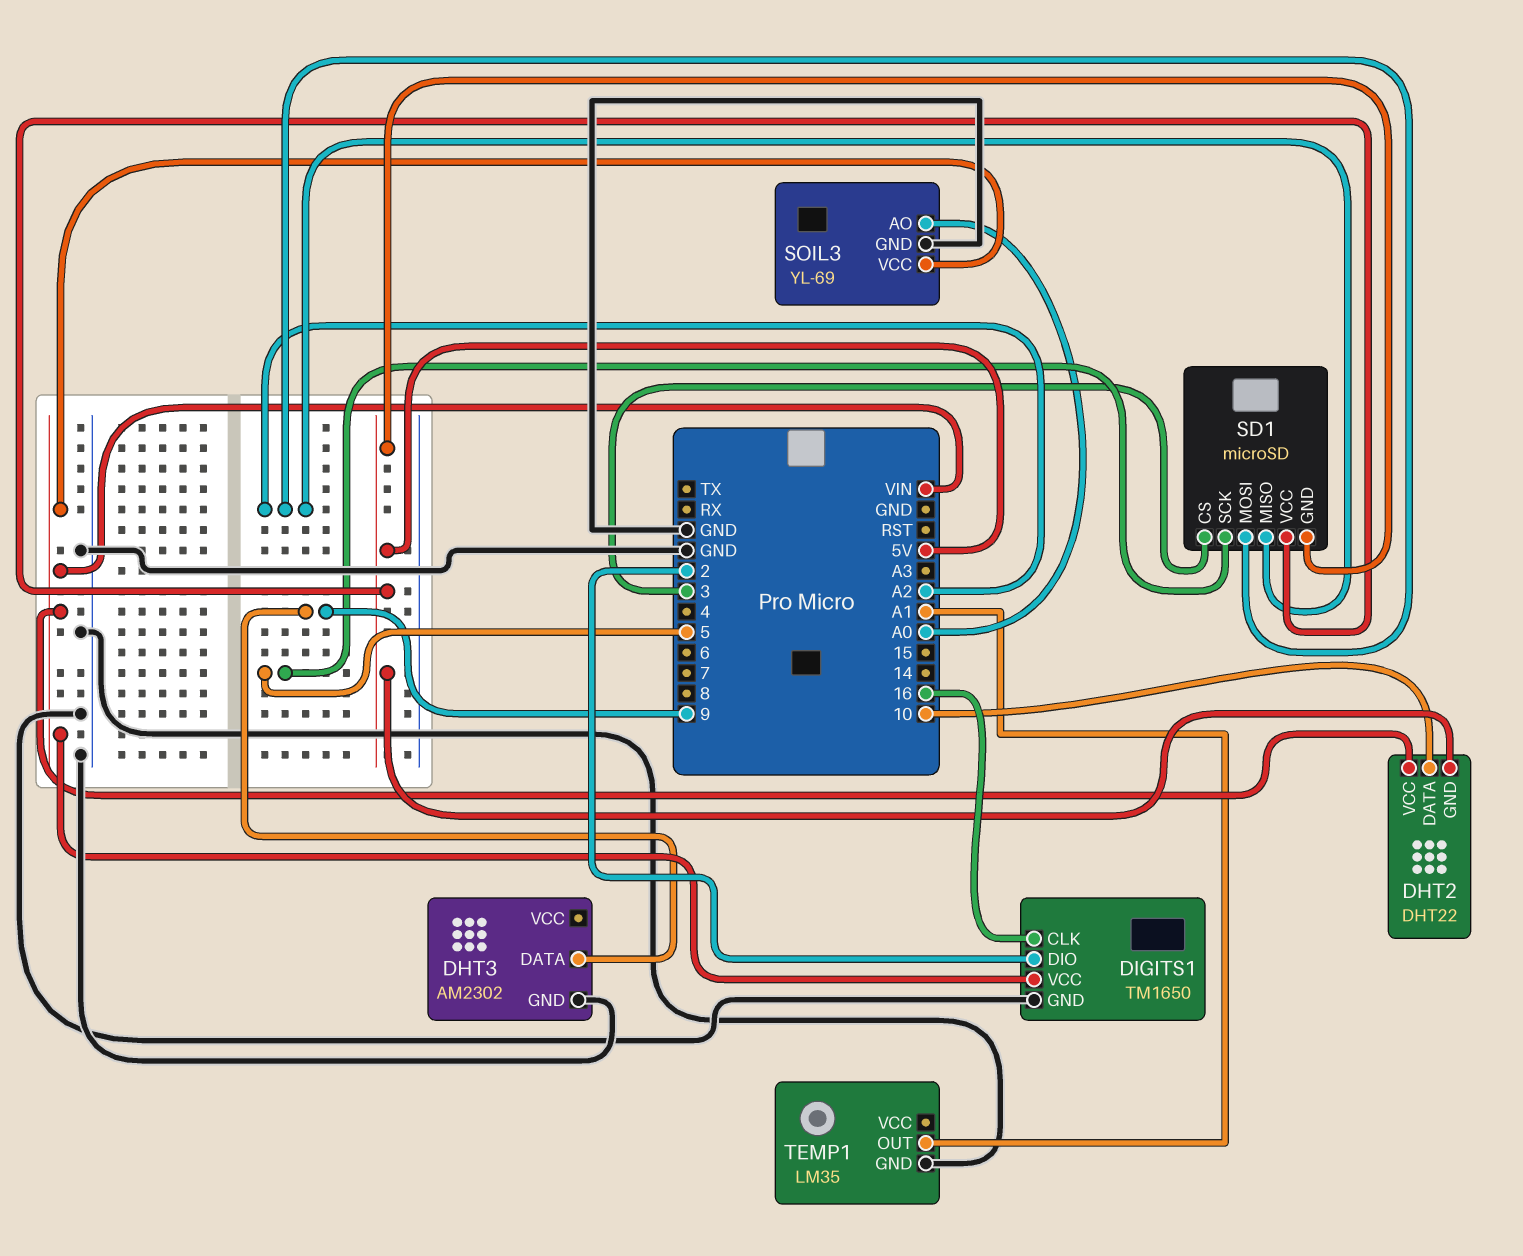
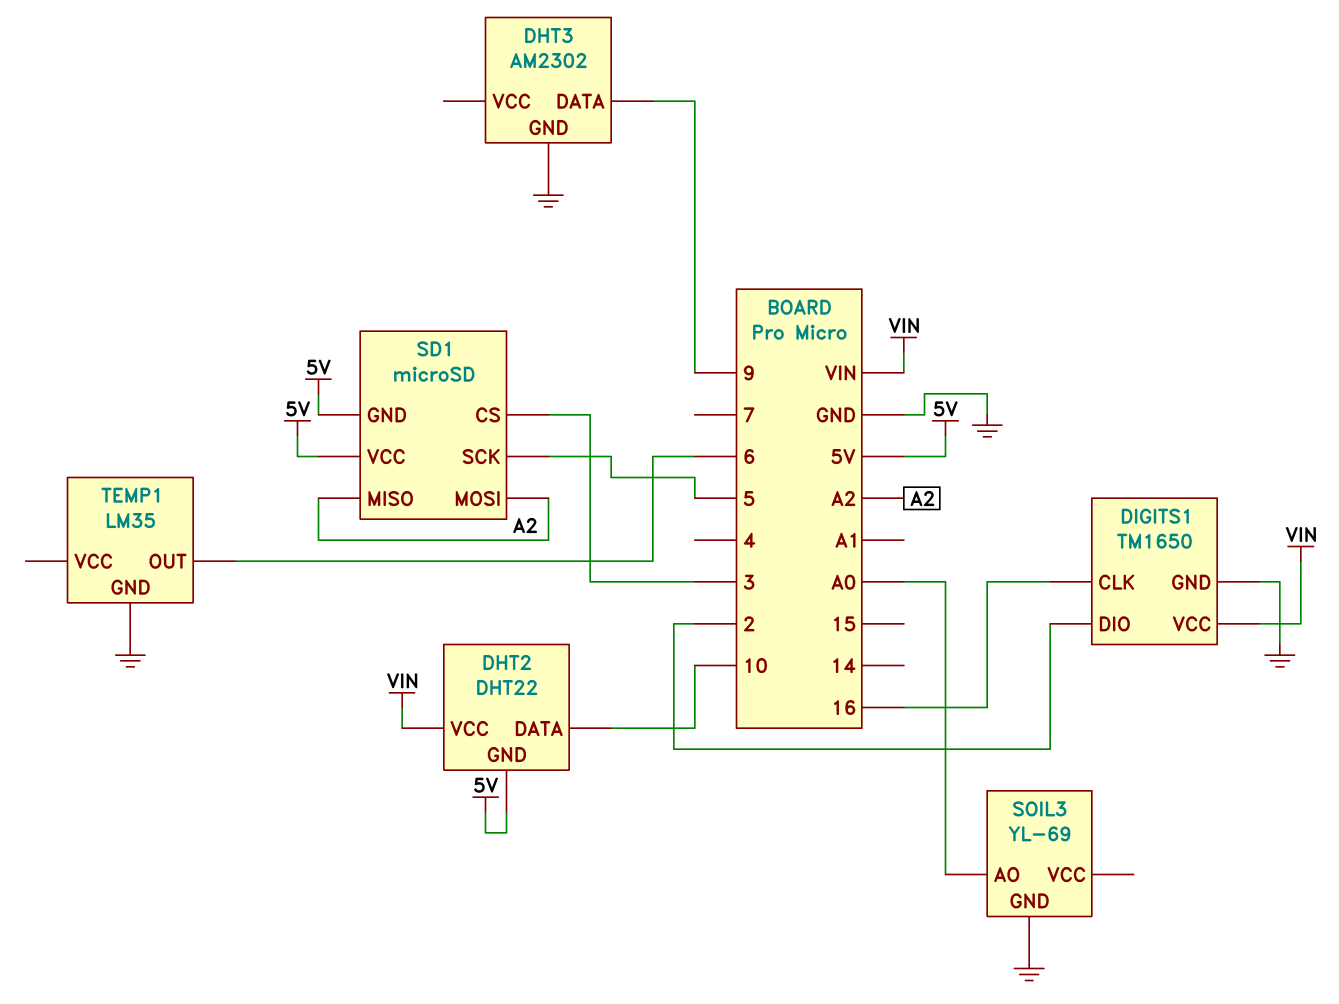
SOIL3 pin VCC: VIN -> none
TEMP1 pin OUT: A1 -> 6

